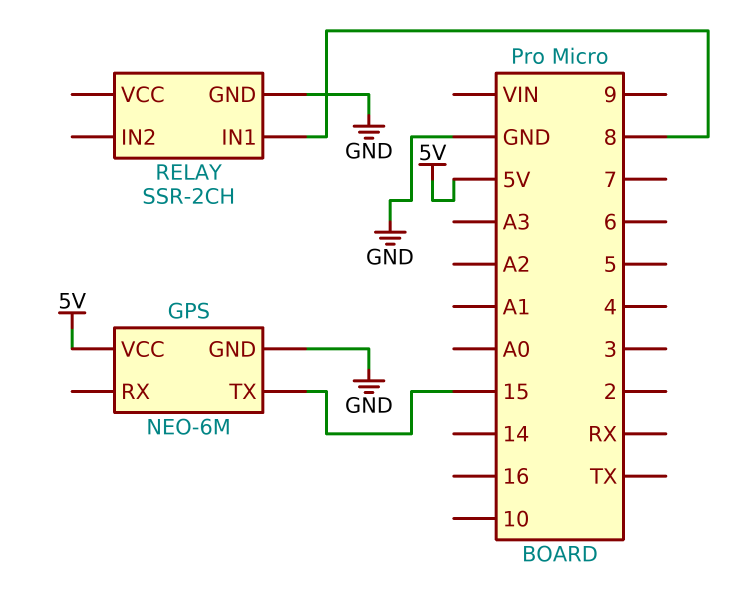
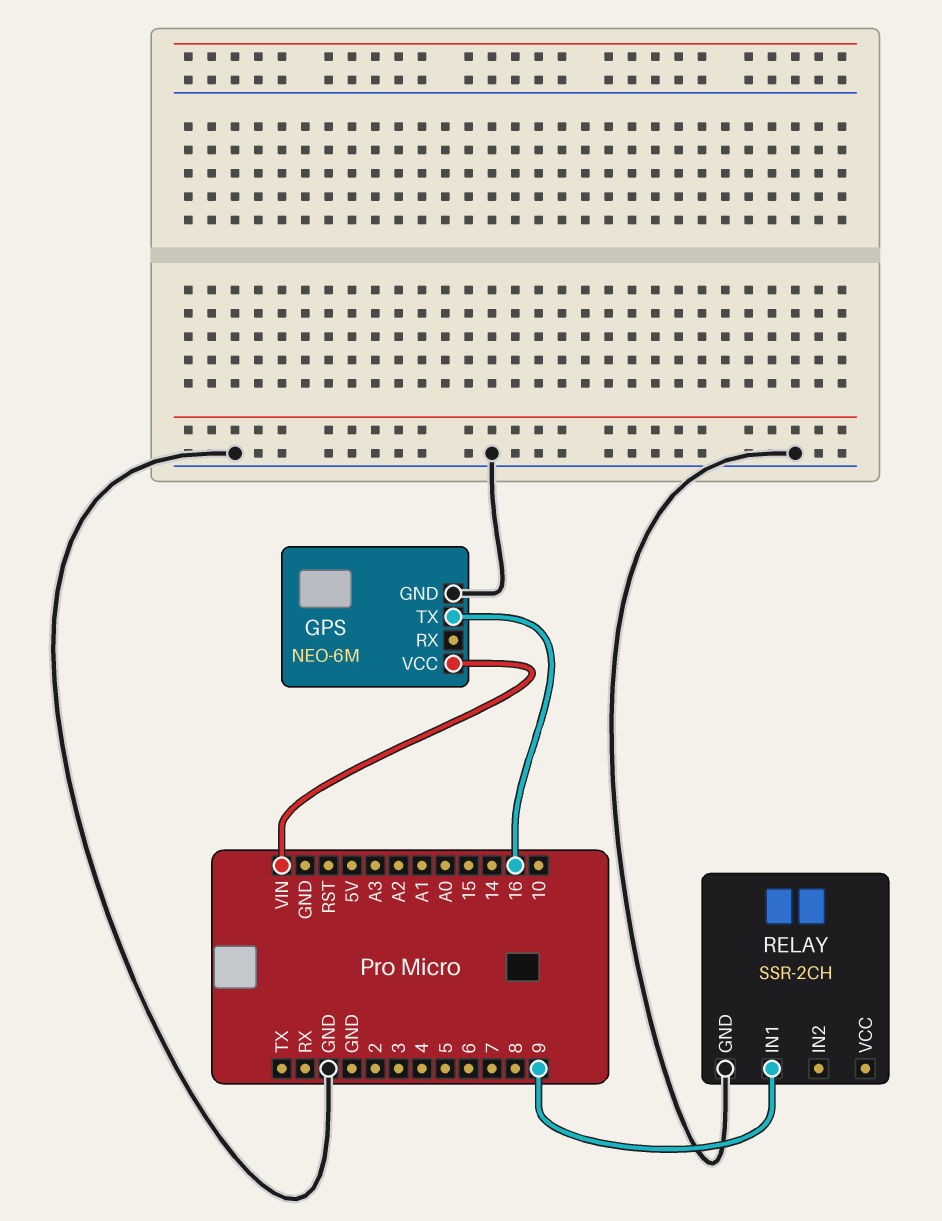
GPS pin TX: 15 -> 16
GPS pin VCC: 5V -> VIN
RELAY pin IN1: 8 -> 9

